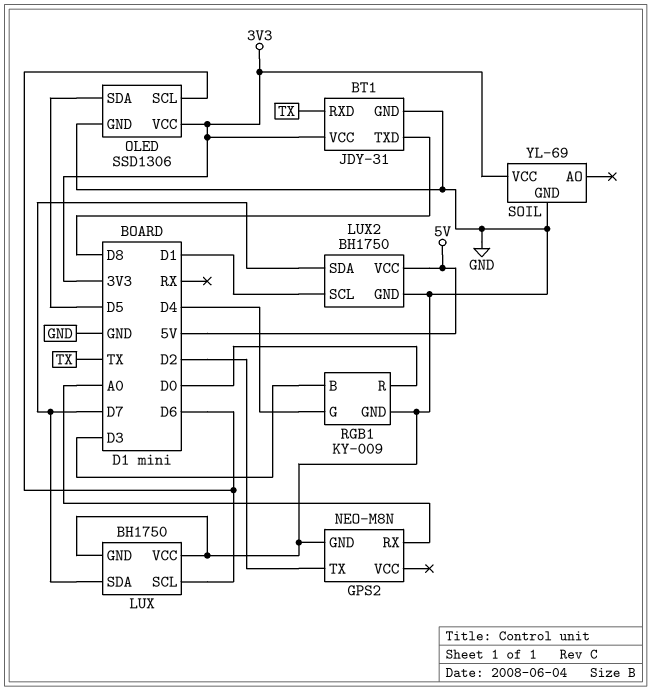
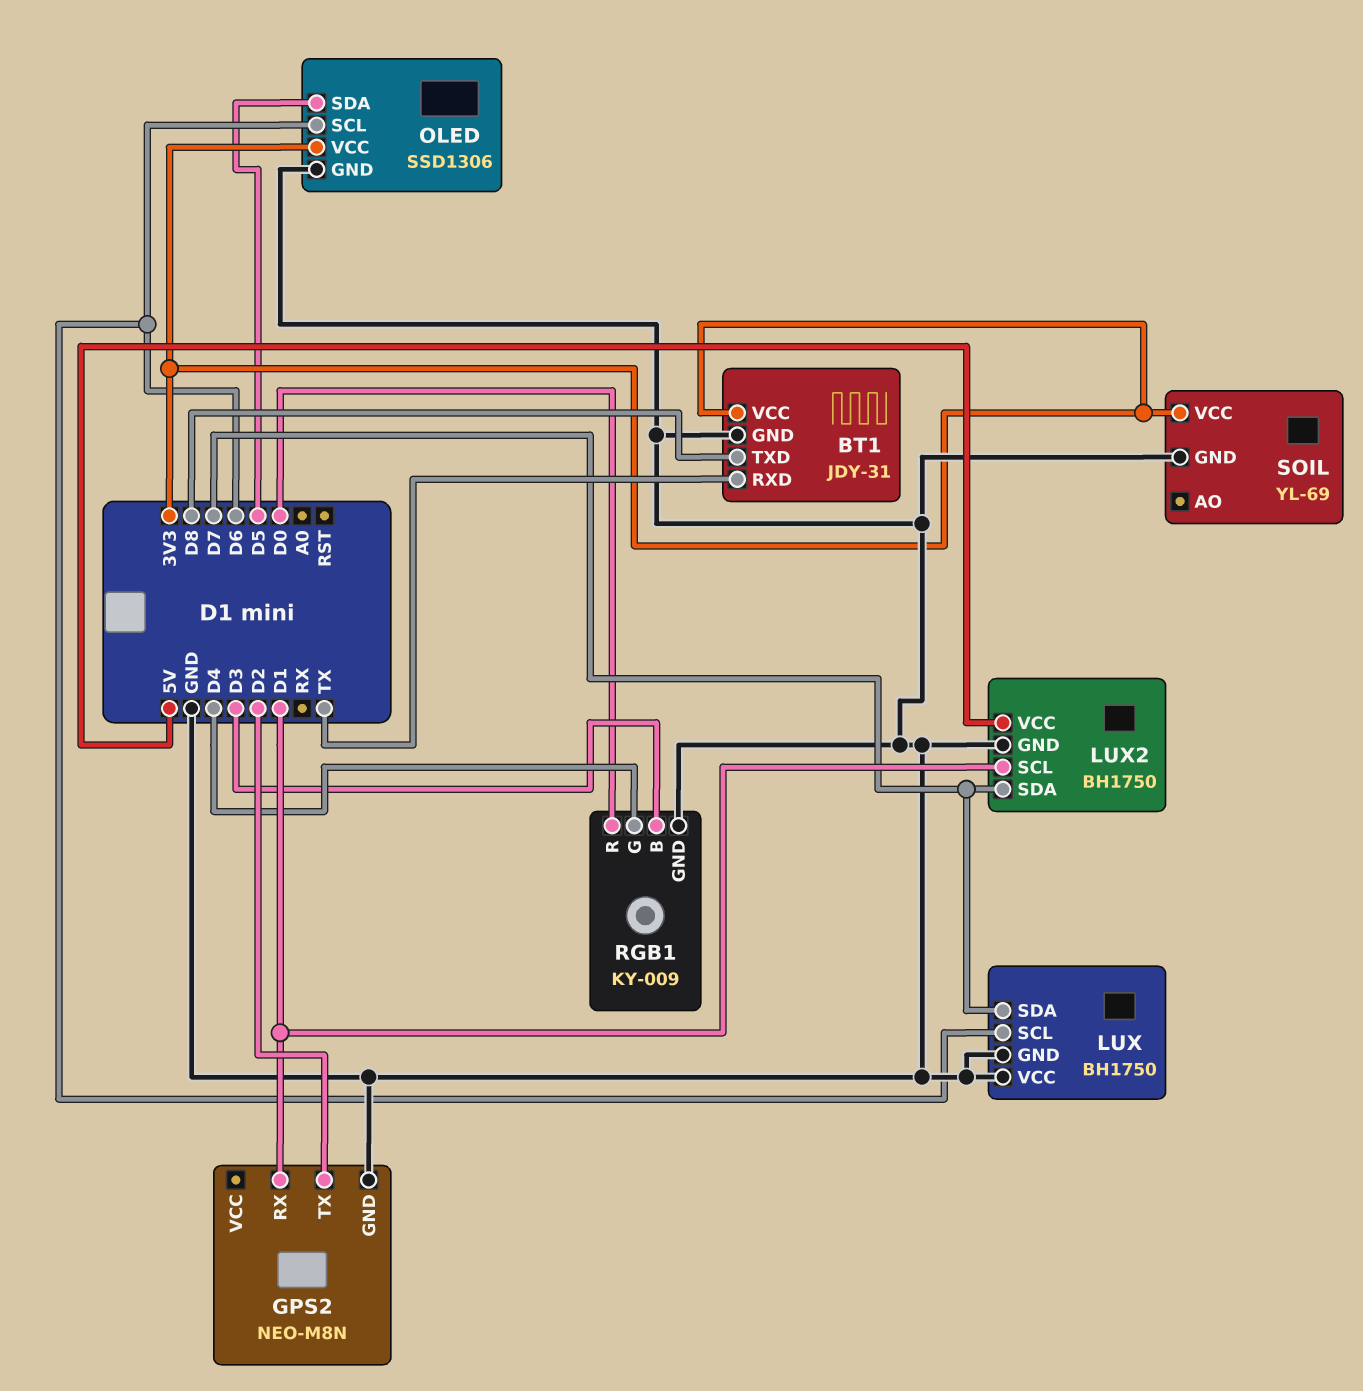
GPS2 pin RX: A0 -> D1

